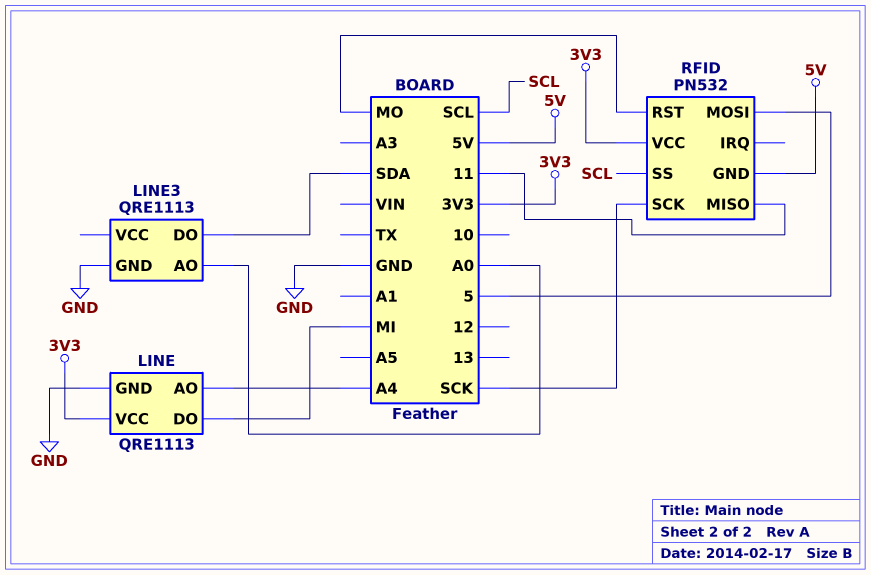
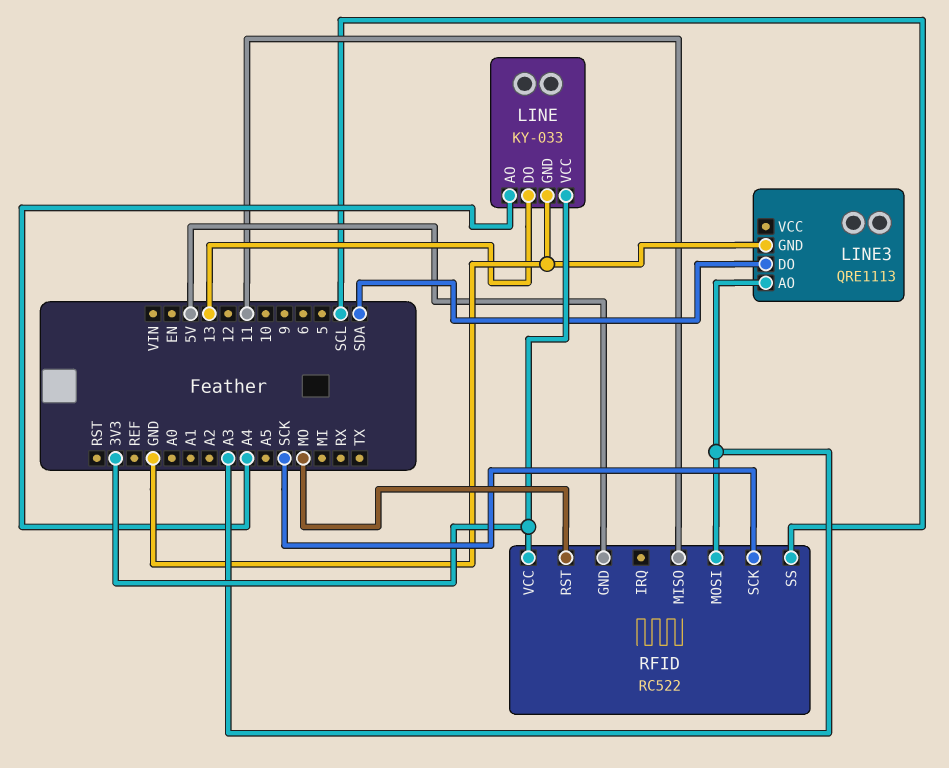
LINE: QRE1113 -> KY-033
LINE pin DO: MI -> 13
LINE3 pin AO: A0 -> A3
RFID: PN532 -> RC522
RFID pin MOSI: 5 -> A3

